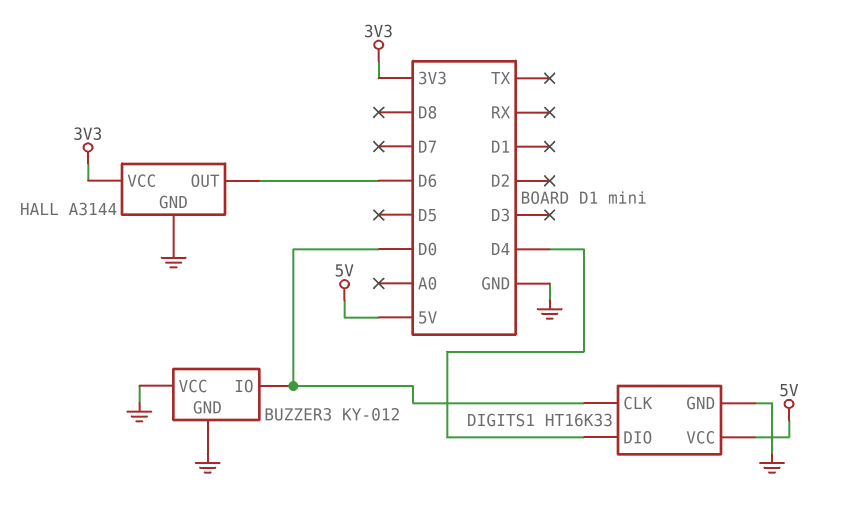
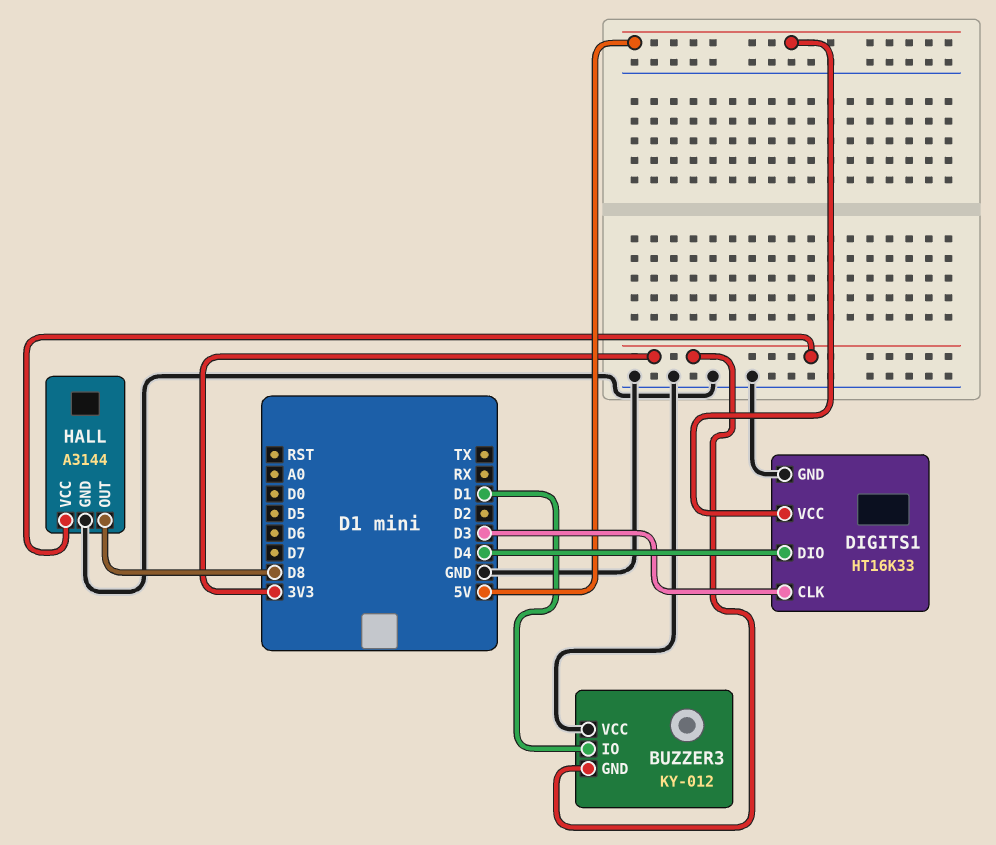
BUZZER3 pin GND: GND -> 3V3
BUZZER3 pin IO: D0 -> D1
DIGITS1 pin CLK: D0 -> D3
HALL pin OUT: D6 -> D8

